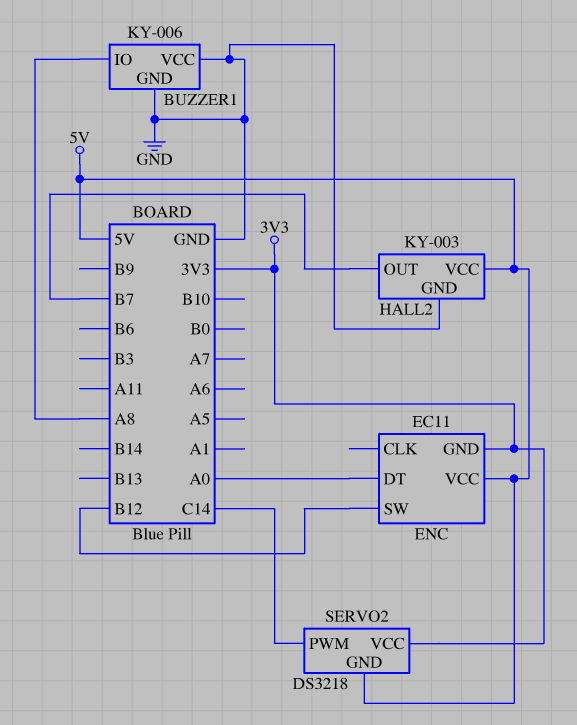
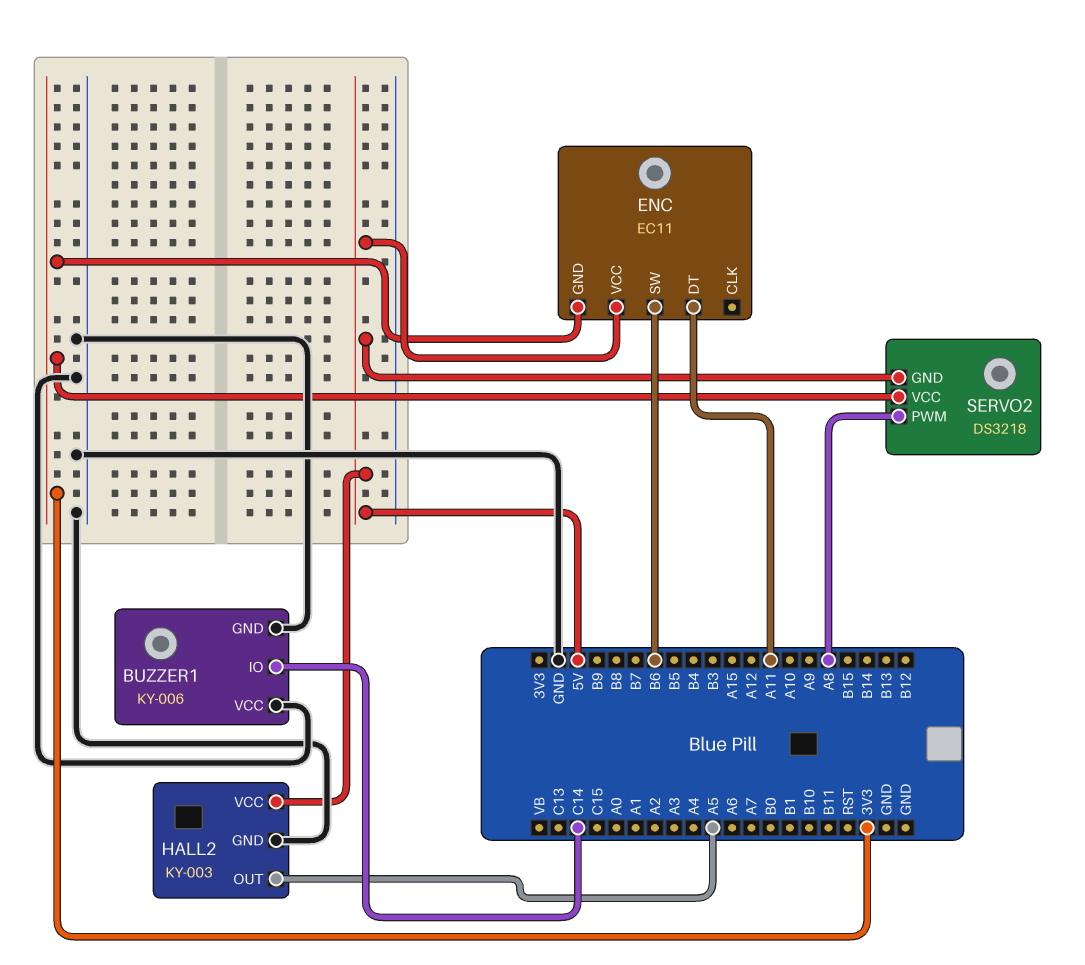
BUZZER1 pin IO: A8 -> C14
ENC pin DT: A0 -> A11
ENC pin SW: B12 -> B6
HALL2 pin OUT: B7 -> A5
SERVO2 pin PWM: C14 -> A8

